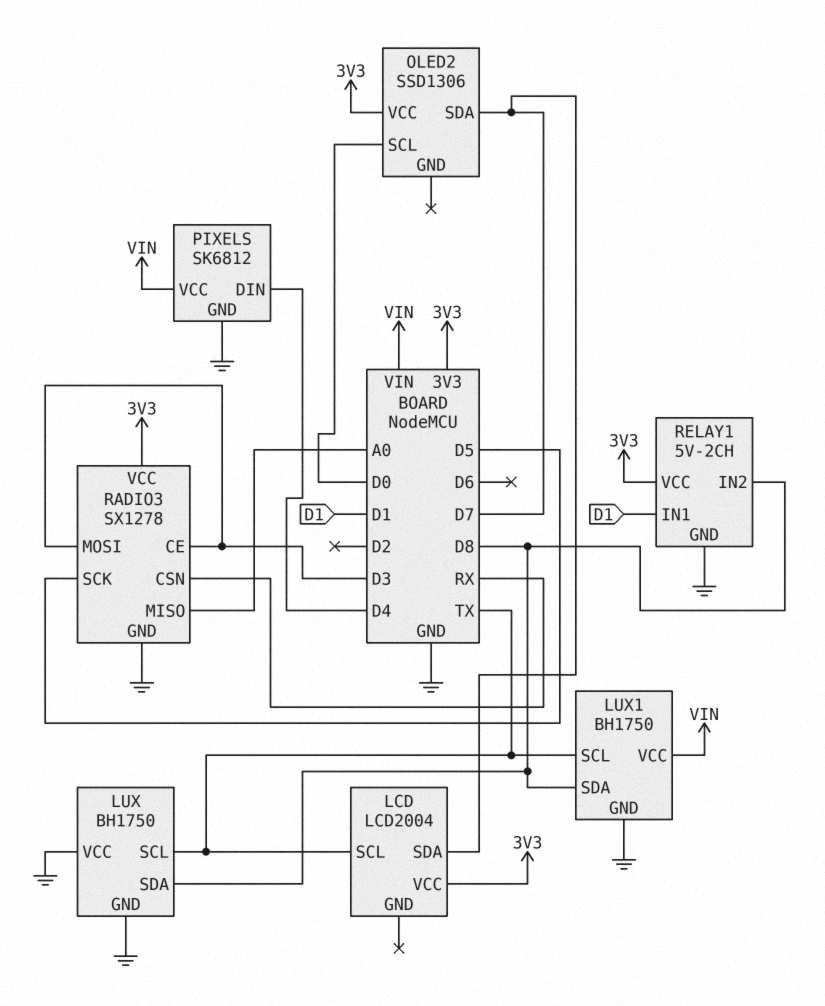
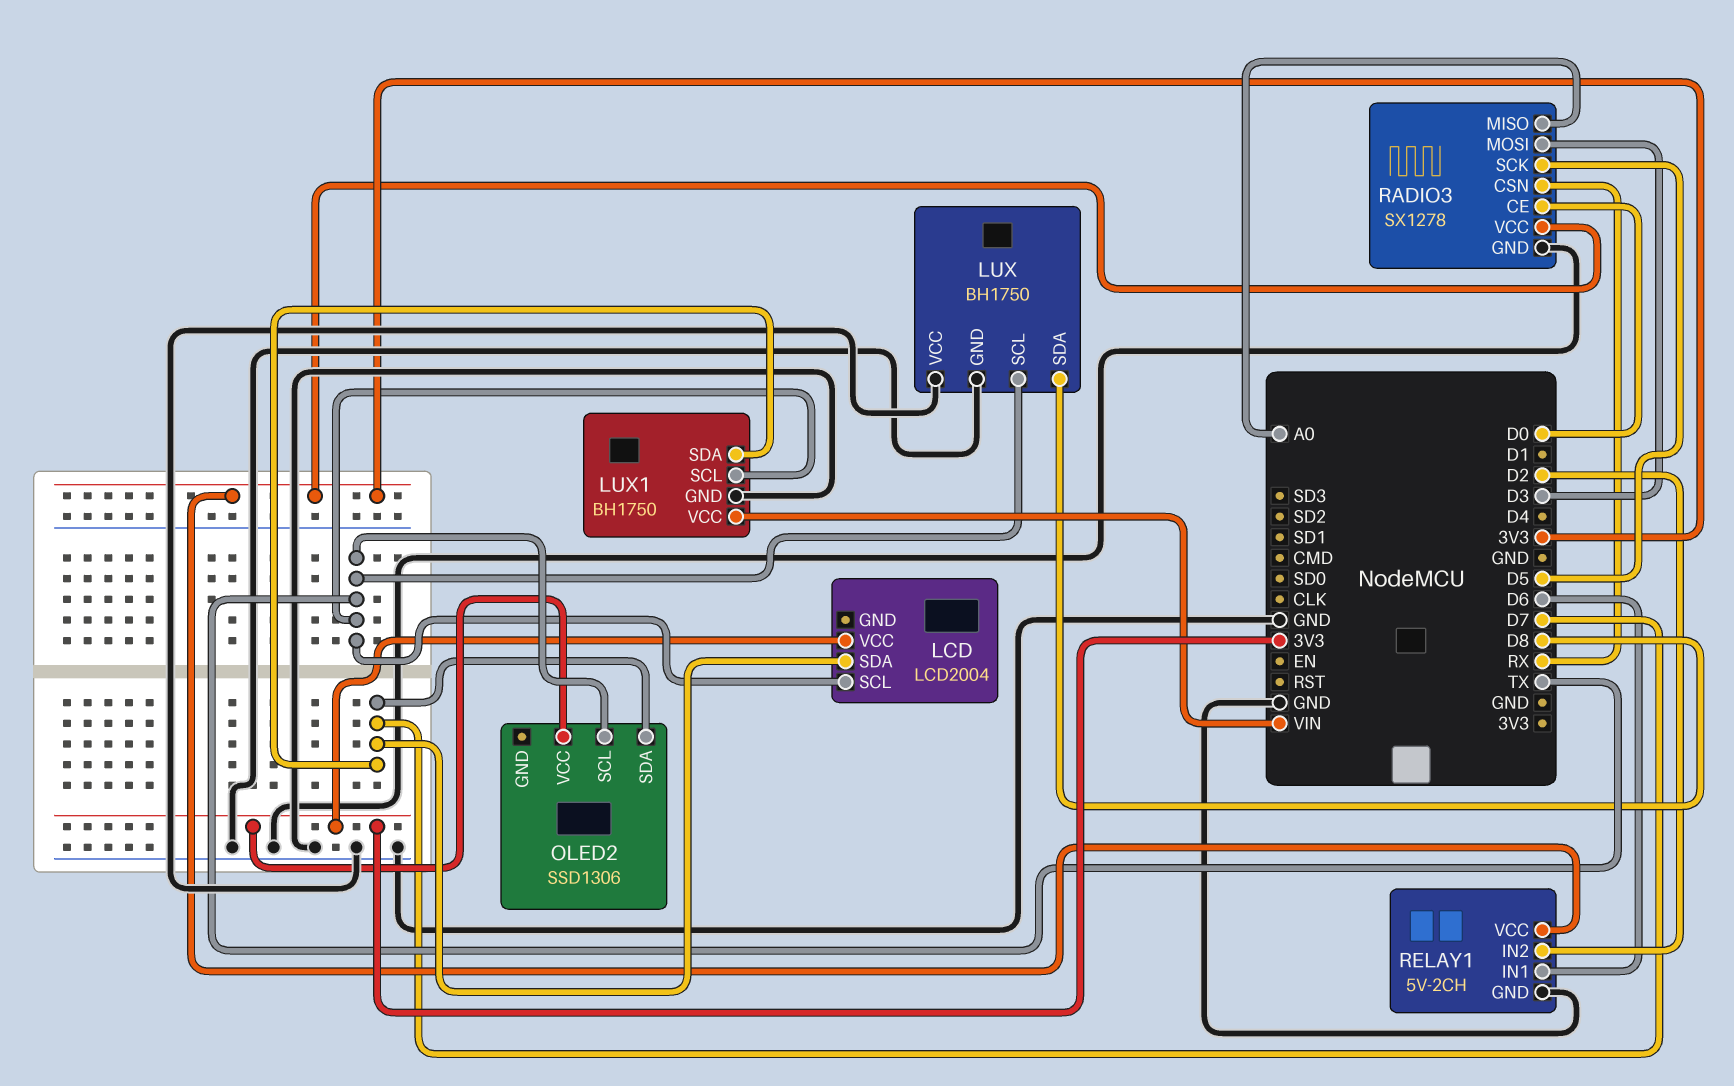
LUX1 pin SDA: D8 -> D7
OLED2 pin SCL: D0 -> TX
PIXELS: SK6812 -> none
PIXELS pin DIN: D4 -> none
PIXELS pin GND: GND -> none
PIXELS pin VCC: VIN -> none
RADIO3 pin CE: D3 -> D0
RELAY1 pin IN1: D1 -> D6
RELAY1 pin IN2: D8 -> D2

